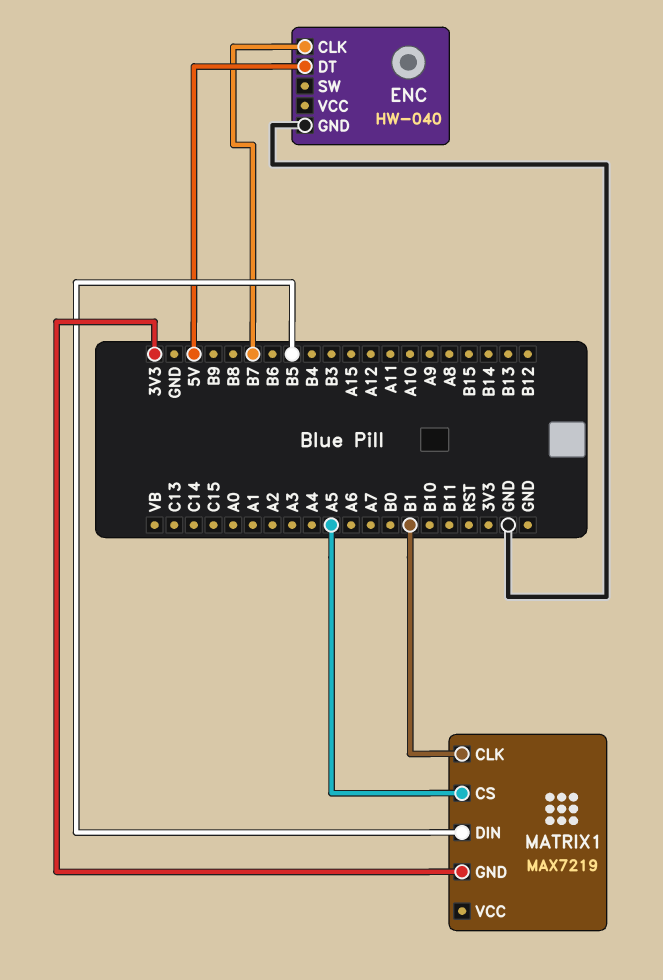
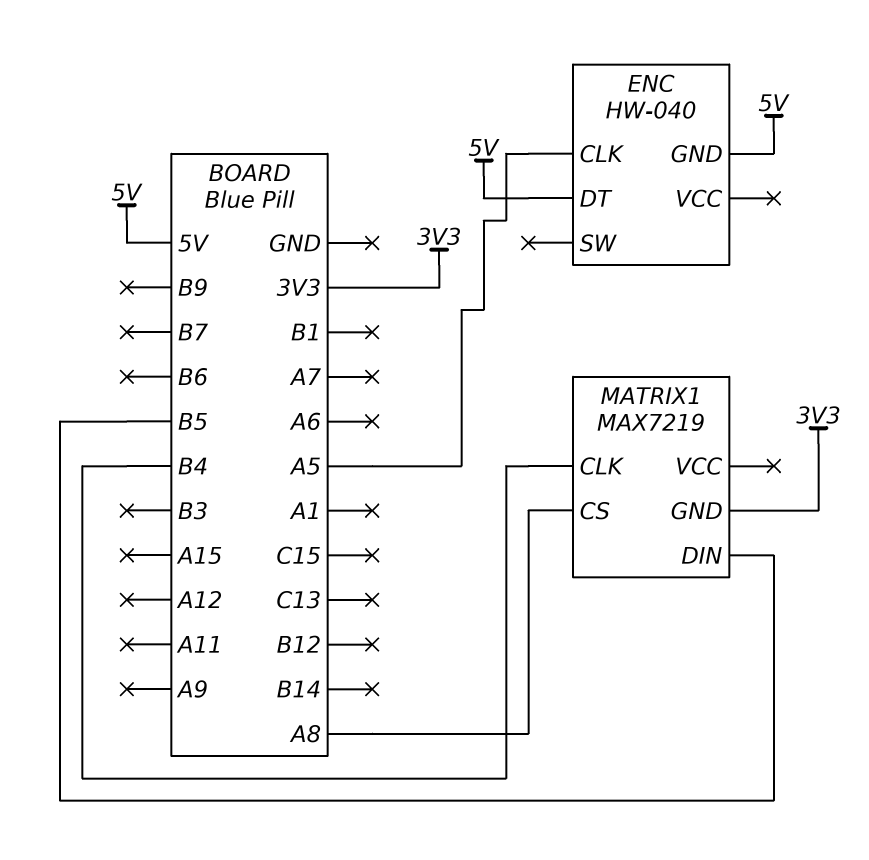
ENC pin CLK: B7 -> A5
ENC pin GND: GND -> 5V
MATRIX1 pin CLK: B1 -> B4
MATRIX1 pin CS: A5 -> A8

